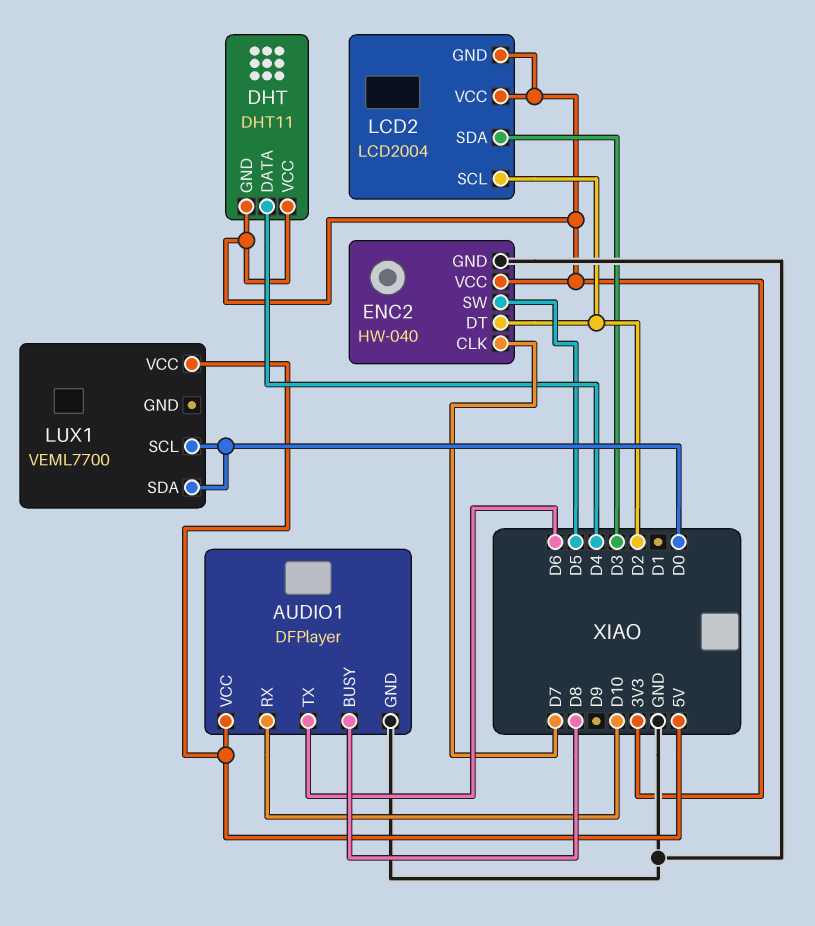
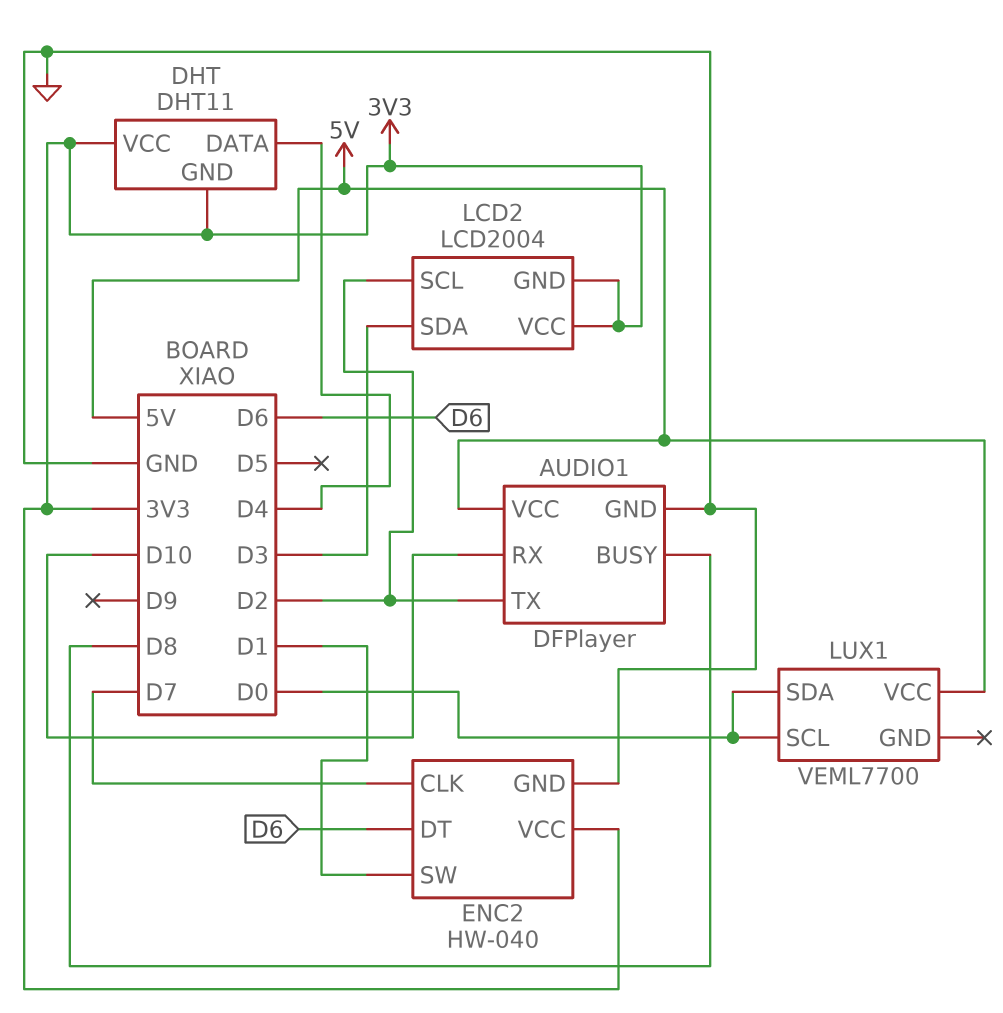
AUDIO1 pin TX: D6 -> D2
ENC2 pin DT: D2 -> D6
ENC2 pin SW: D5 -> D1

